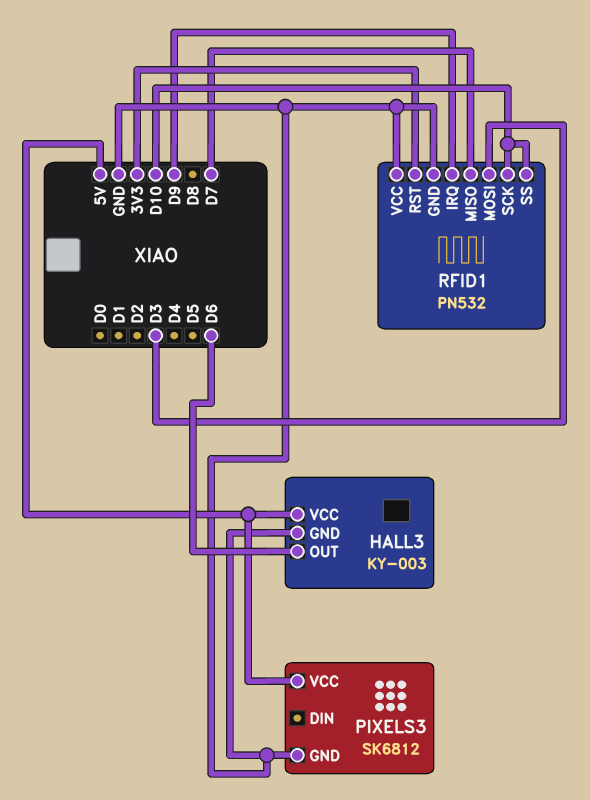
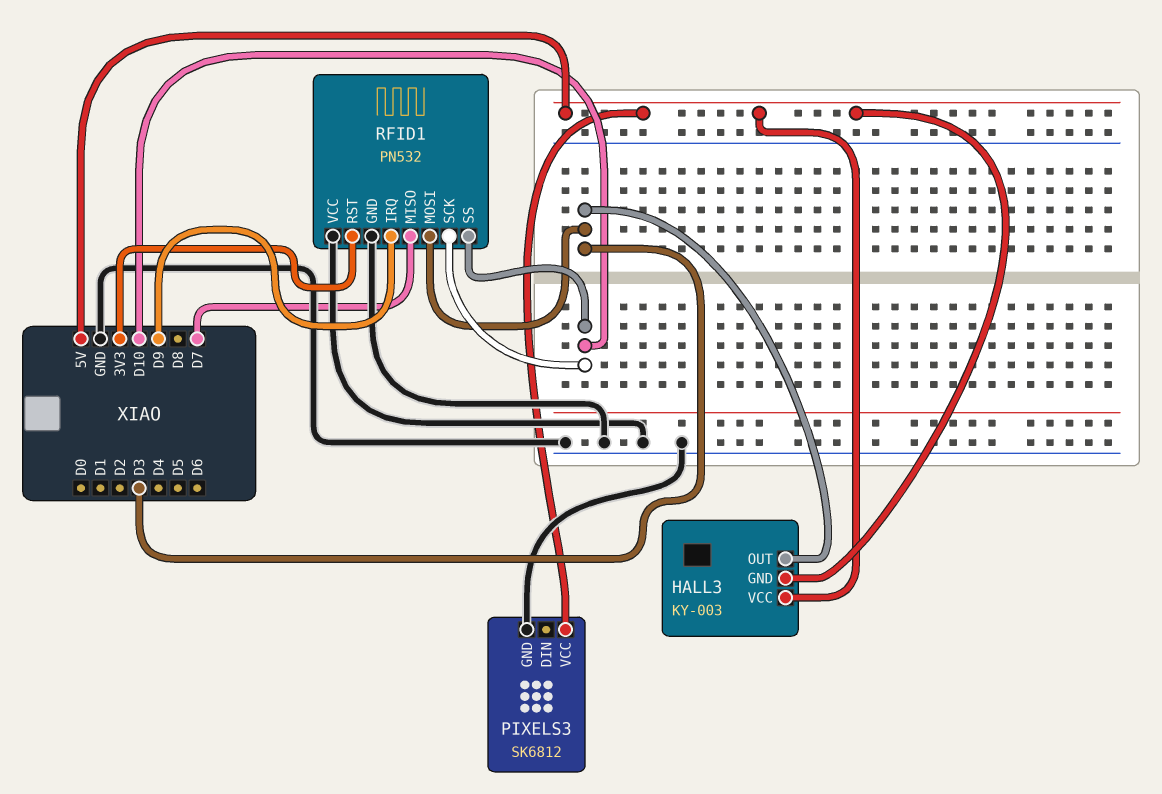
HALL3 pin GND: GND -> 5V
HALL3 pin OUT: D6 -> D3

